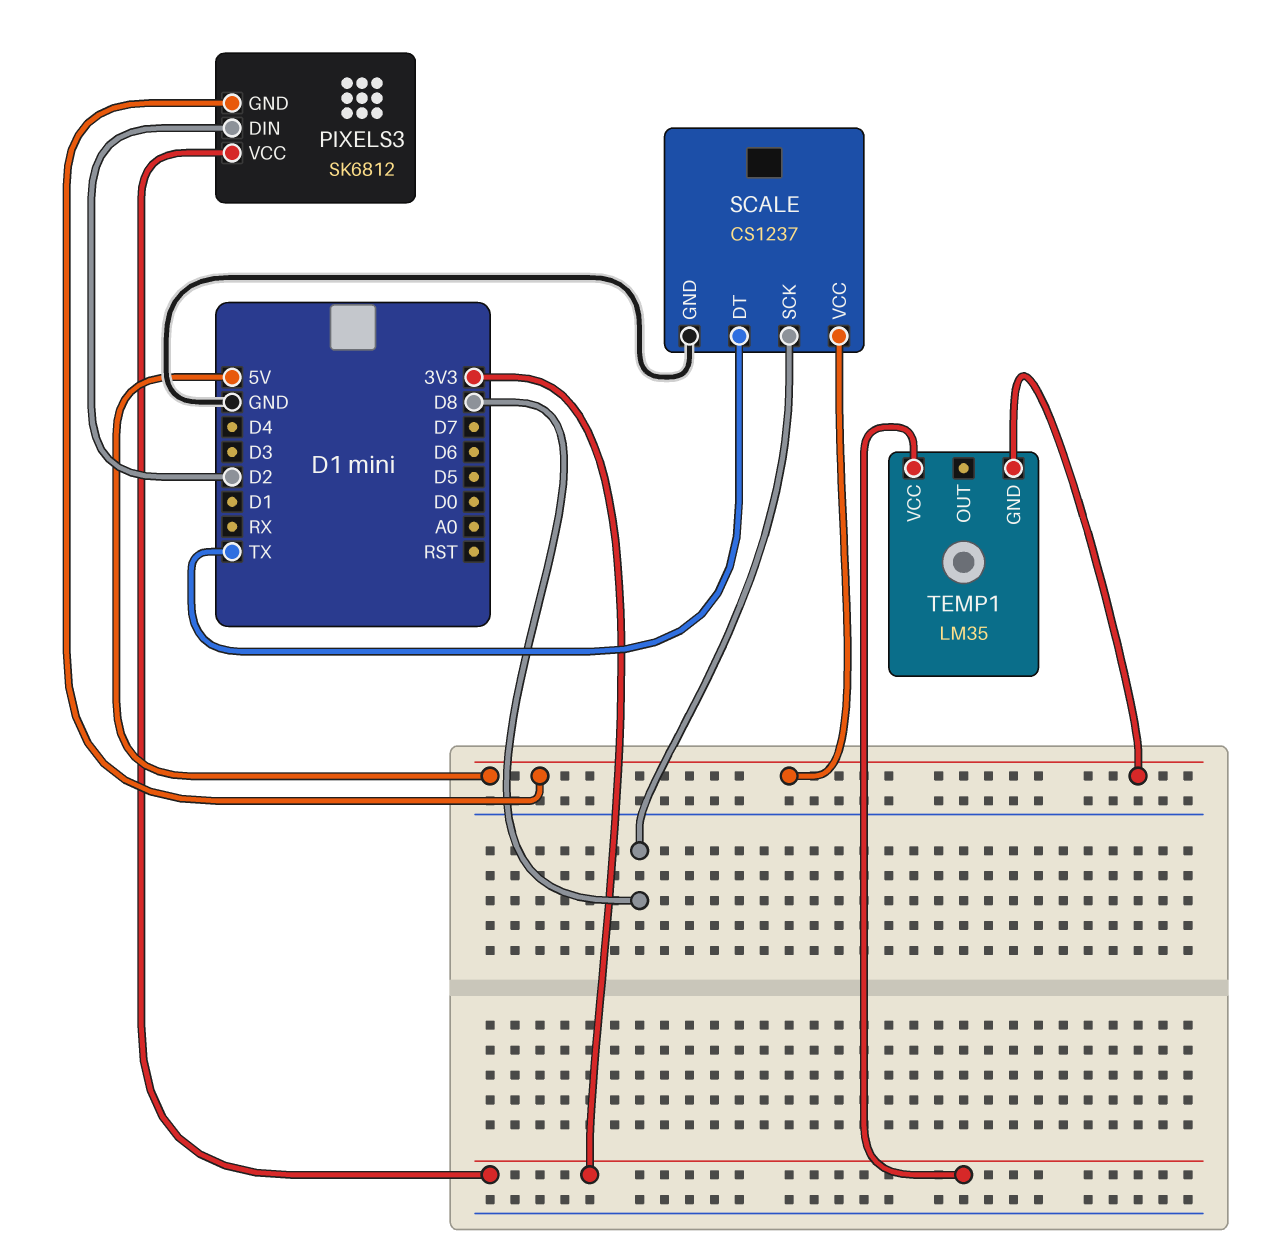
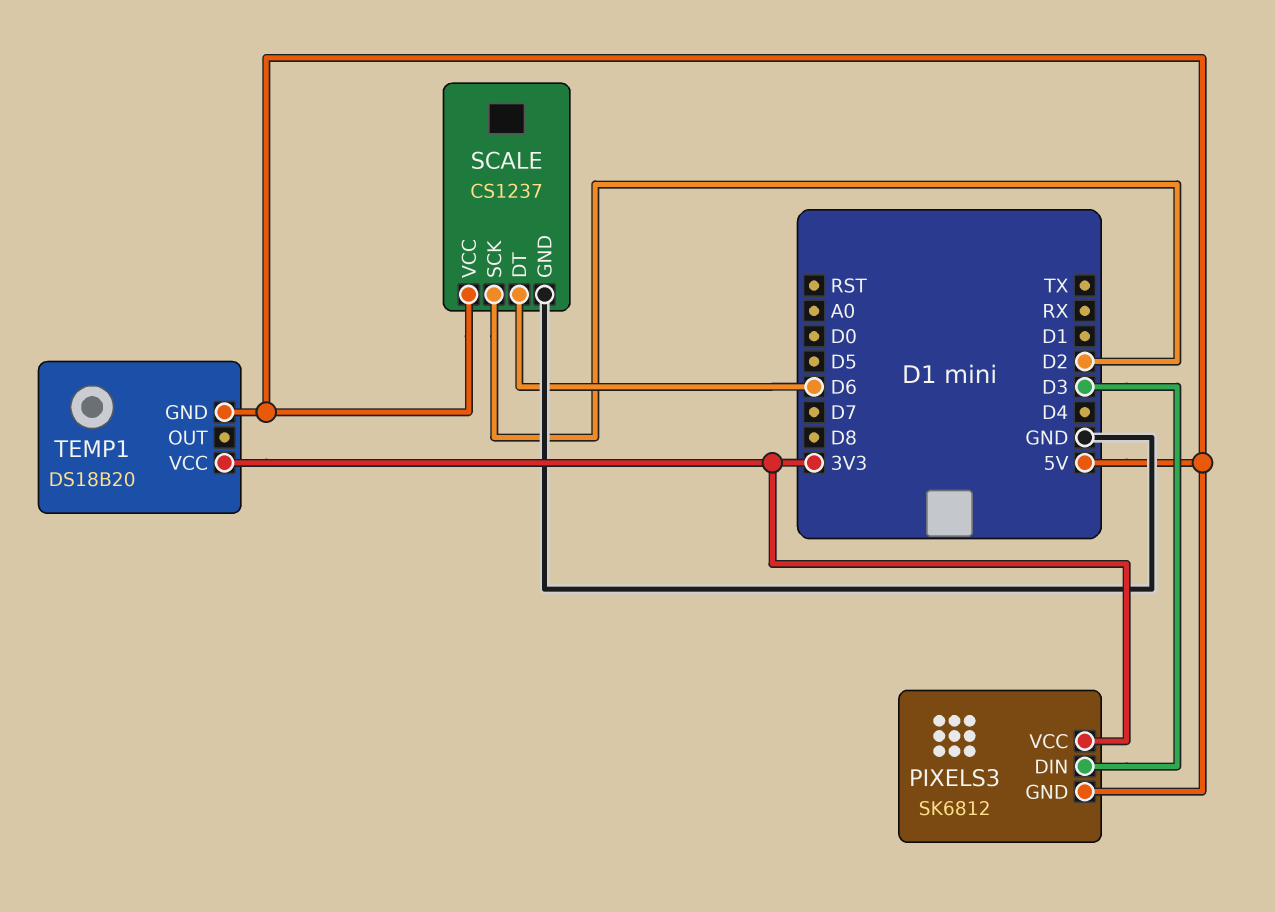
PIXELS3 pin DIN: D2 -> D3
SCALE pin DT: TX -> D6
SCALE pin SCK: D8 -> D2
TEMP1: LM35 -> DS18B20

